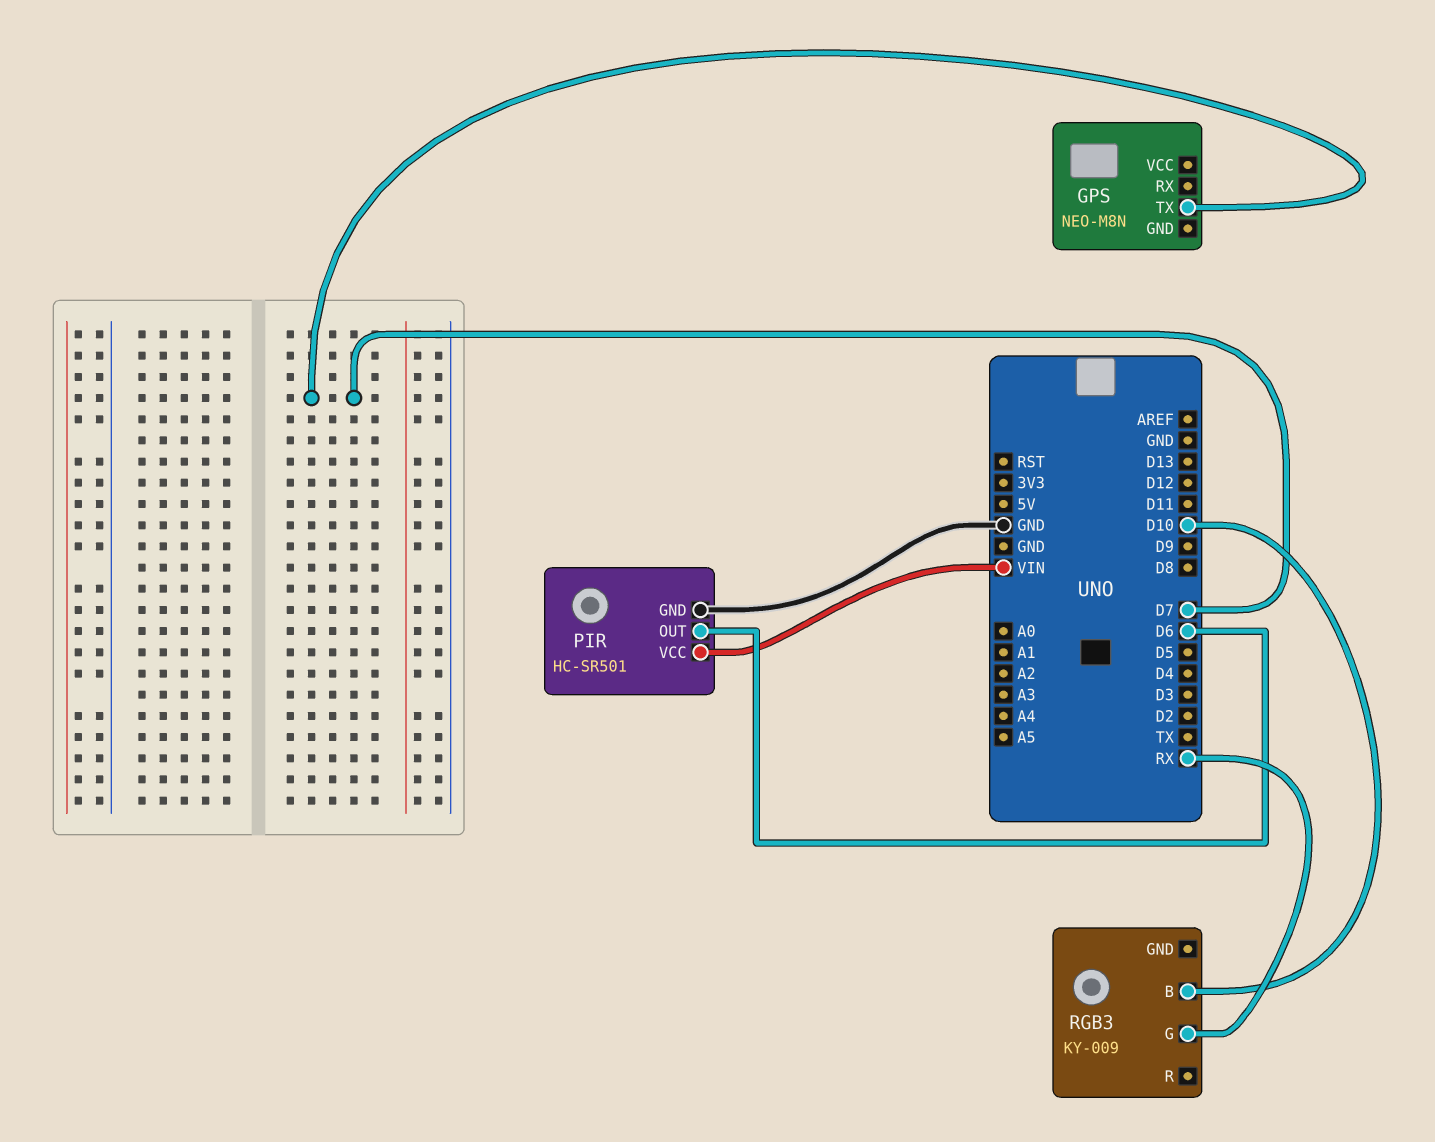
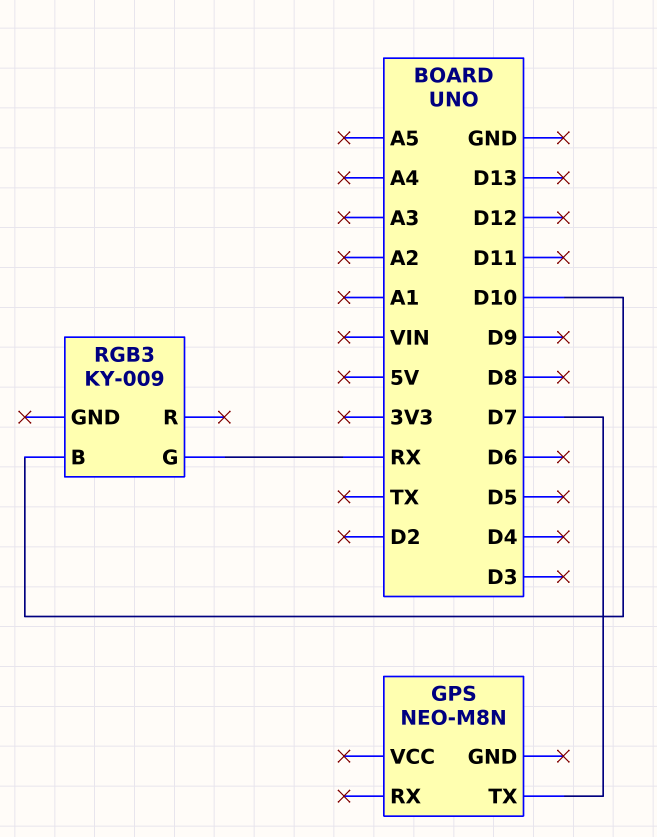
PIR: HC-SR501 -> none
PIR pin GND: GND -> none
PIR pin OUT: D6 -> none
PIR pin VCC: VIN -> none

